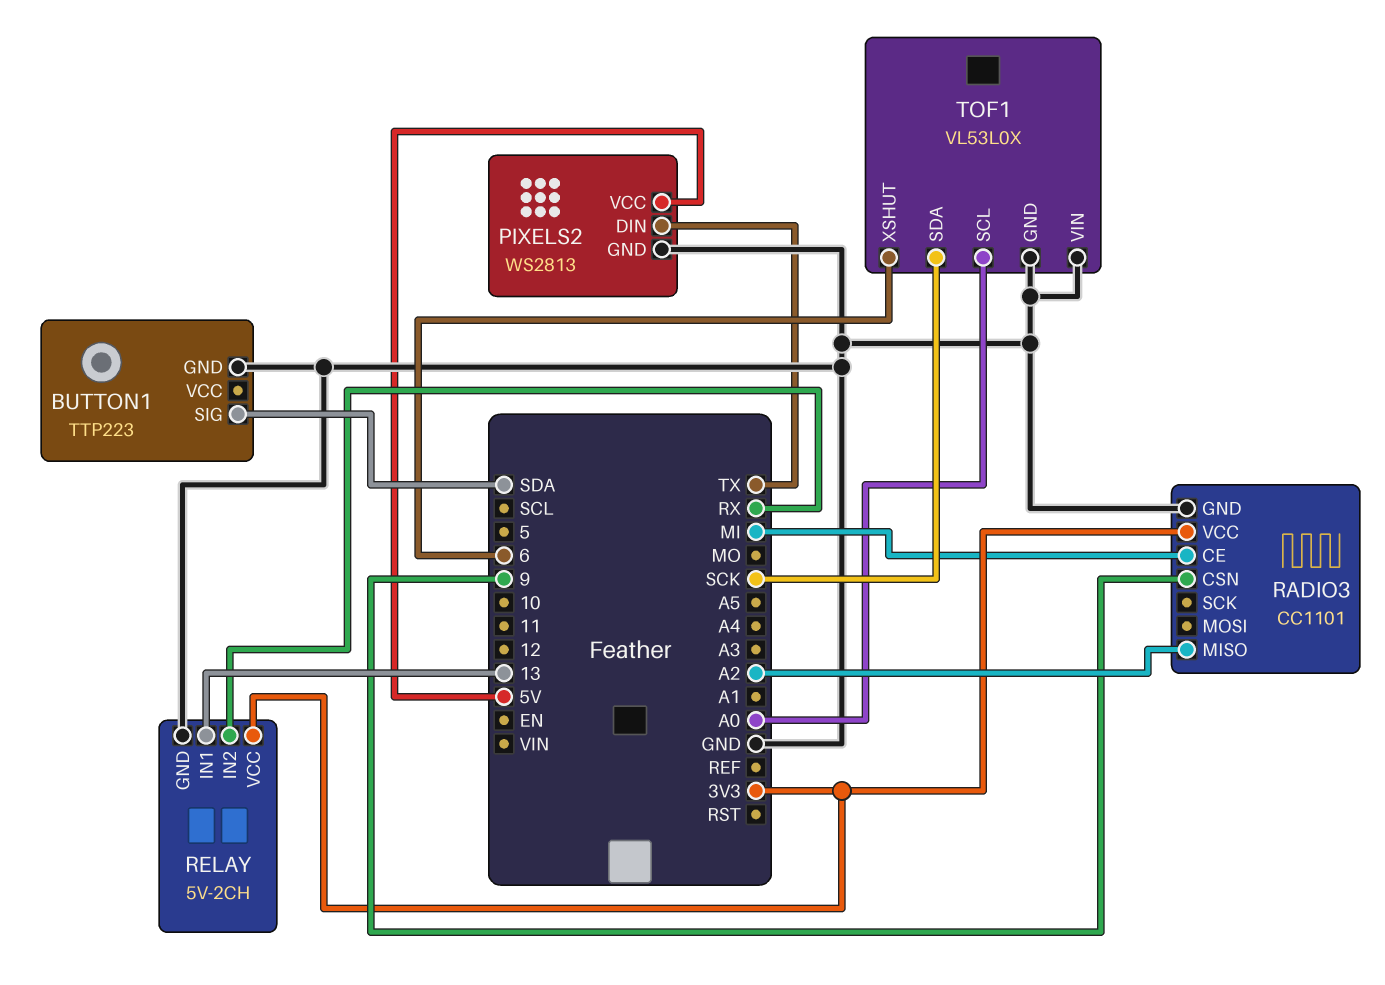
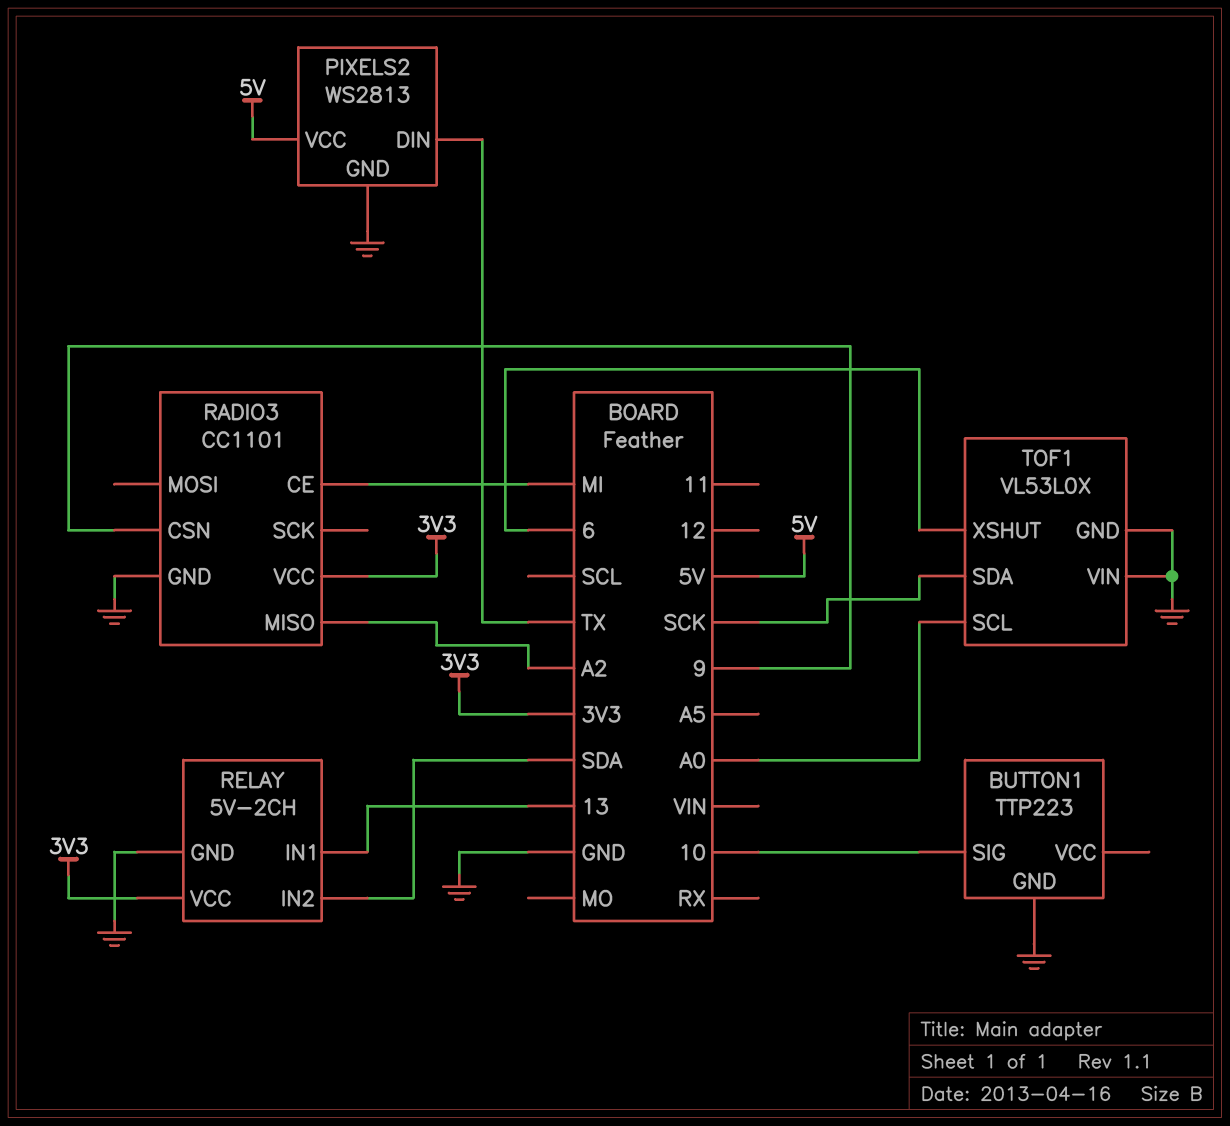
BUTTON1 pin SIG: SDA -> 10
RELAY pin IN2: RX -> SDA

